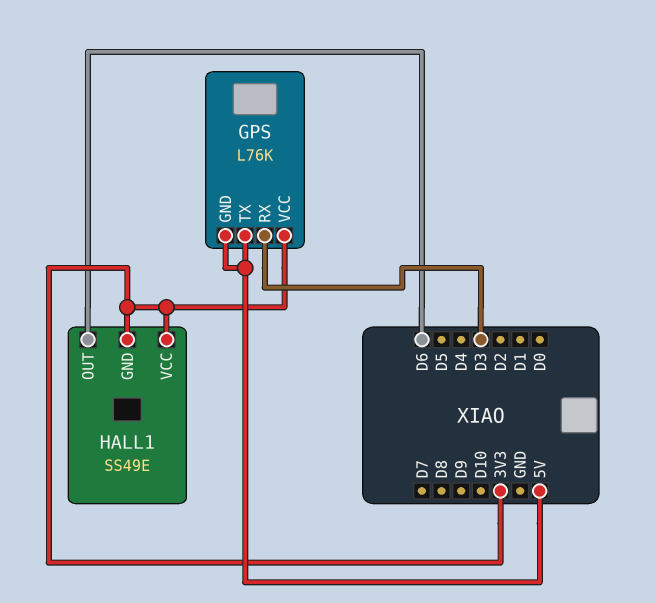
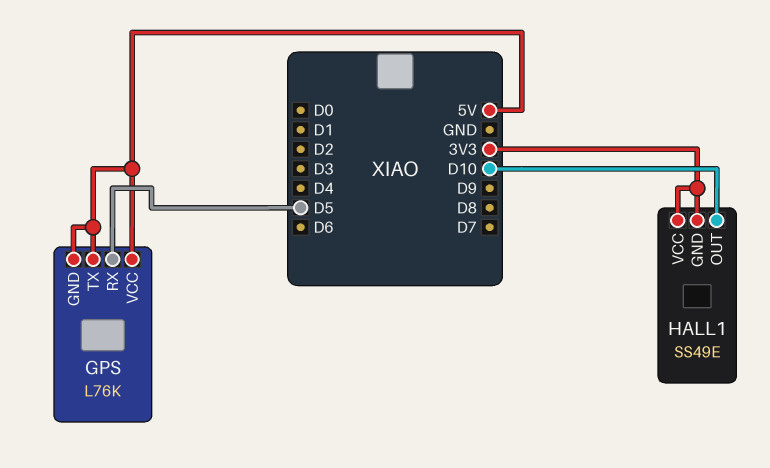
GPS pin RX: D3 -> D5
GPS pin VCC: 3V3 -> 5V
HALL1 pin OUT: D6 -> D10

